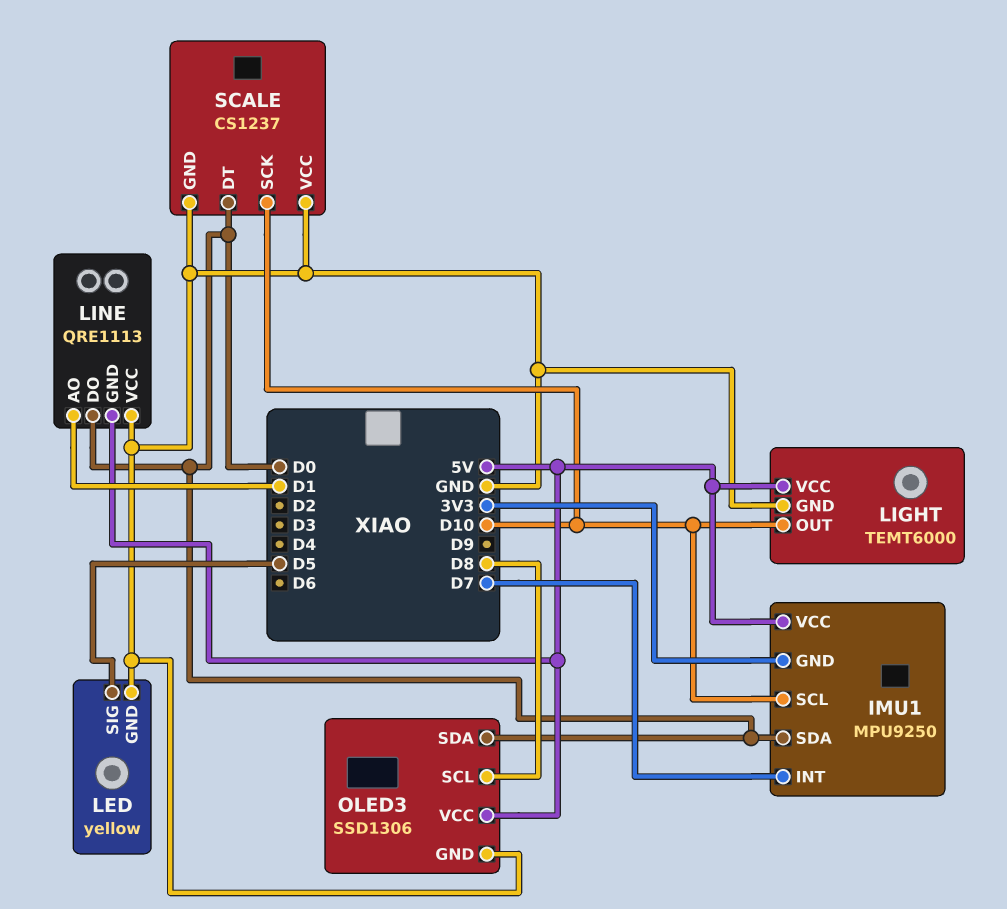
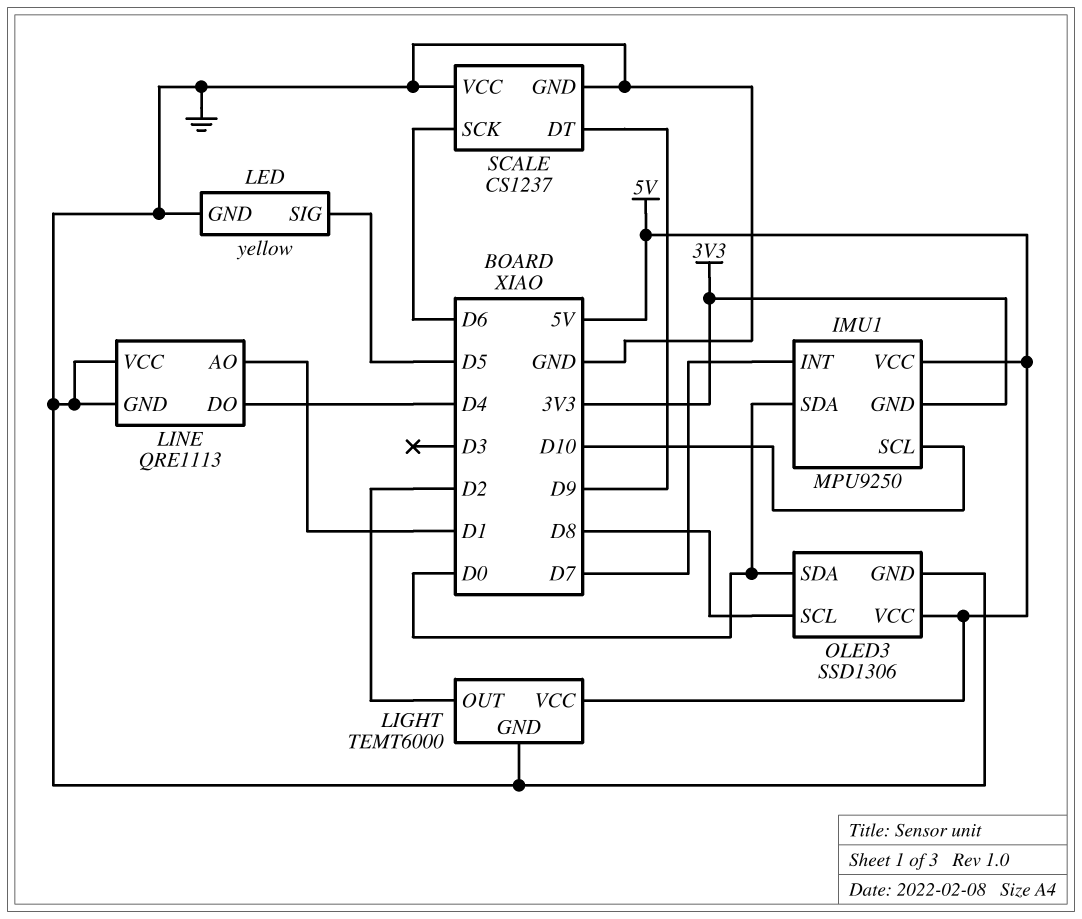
LIGHT pin OUT: D10 -> D2
LINE pin DO: D0 -> D4
LINE pin GND: 5V -> GND
SCALE pin DT: D0 -> D9
SCALE pin SCK: D10 -> D6

